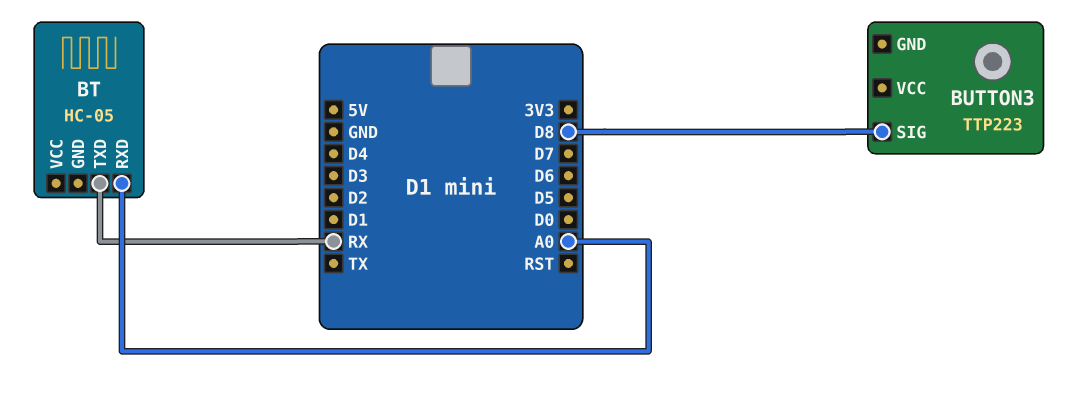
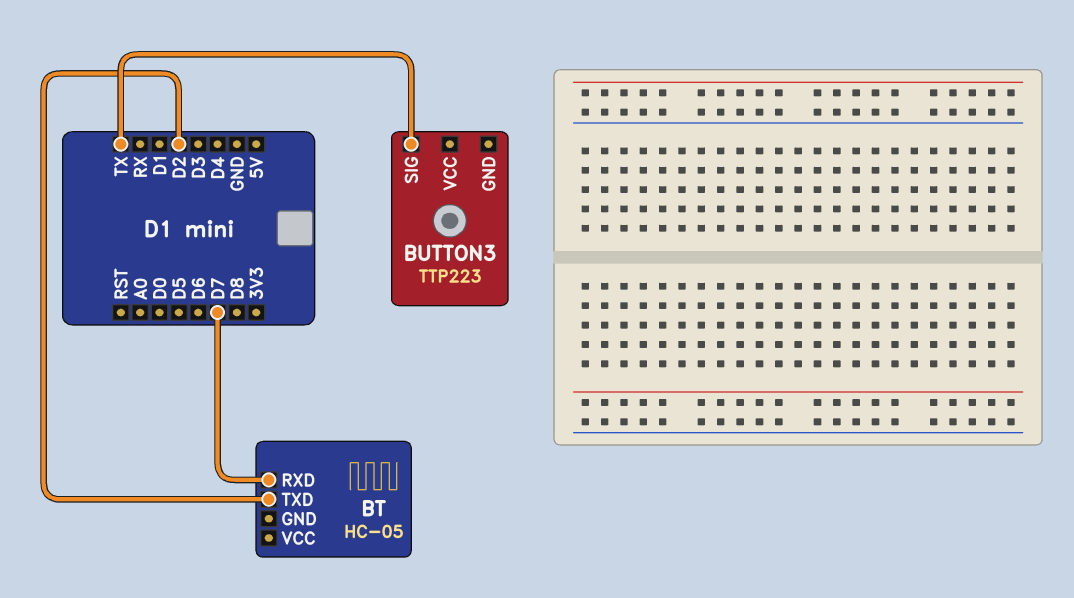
BT pin RXD: A0 -> D7
BT pin TXD: RX -> D2
BUTTON3 pin SIG: D8 -> TX

